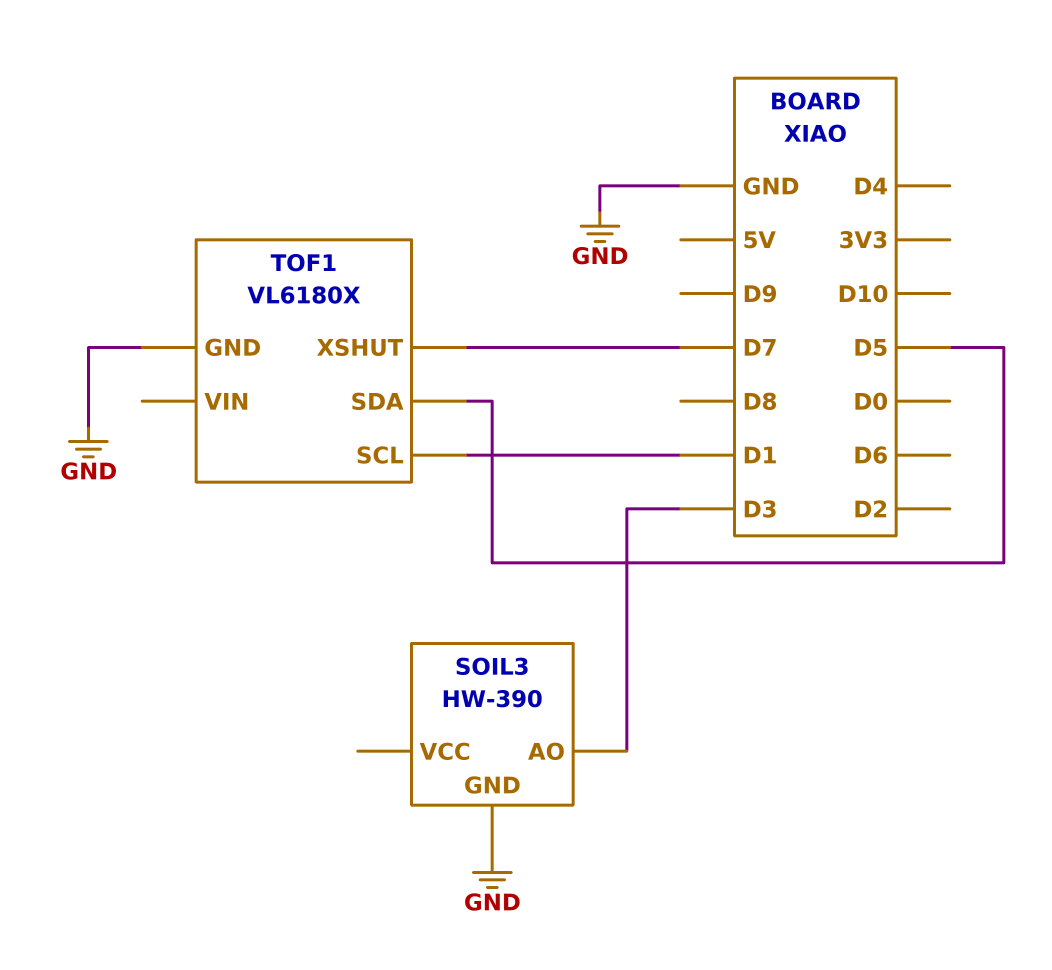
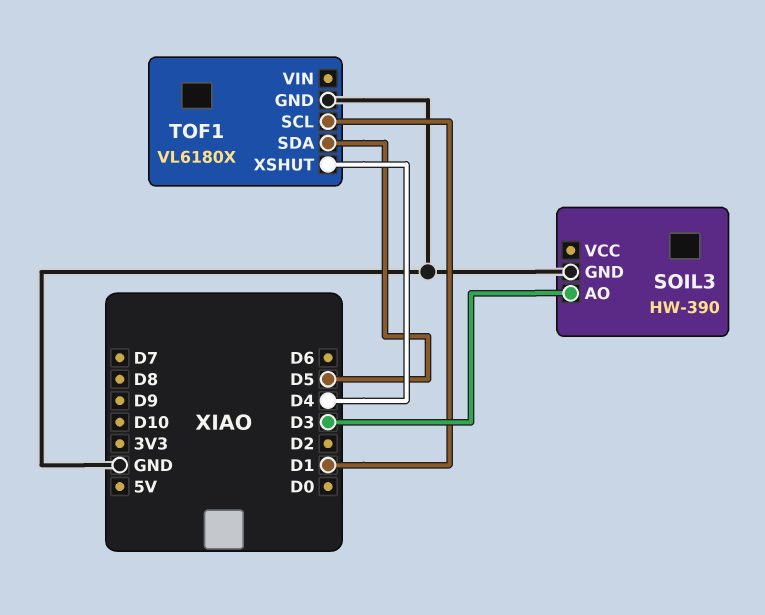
TOF1 pin XSHUT: D7 -> D4

